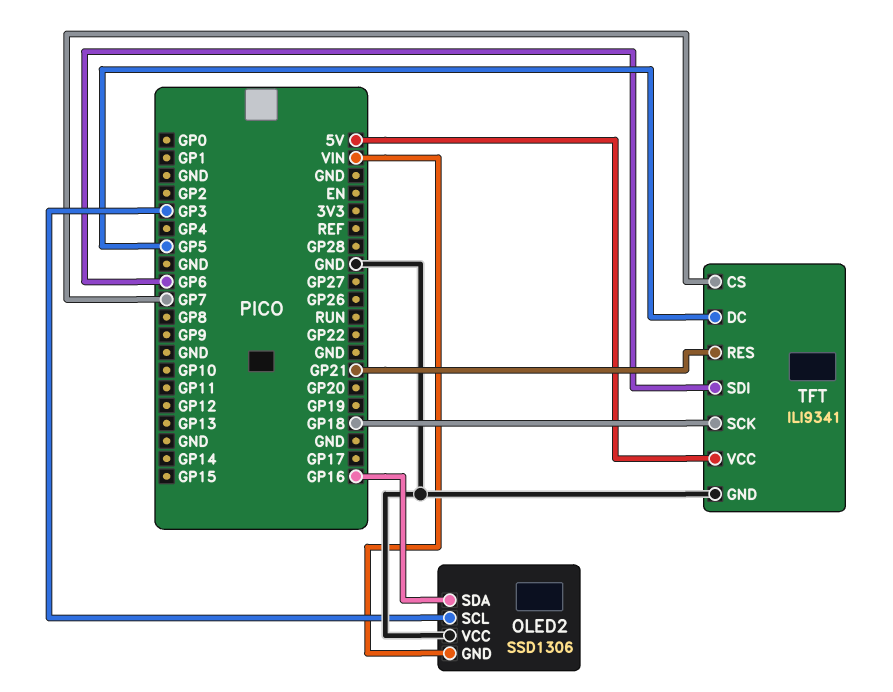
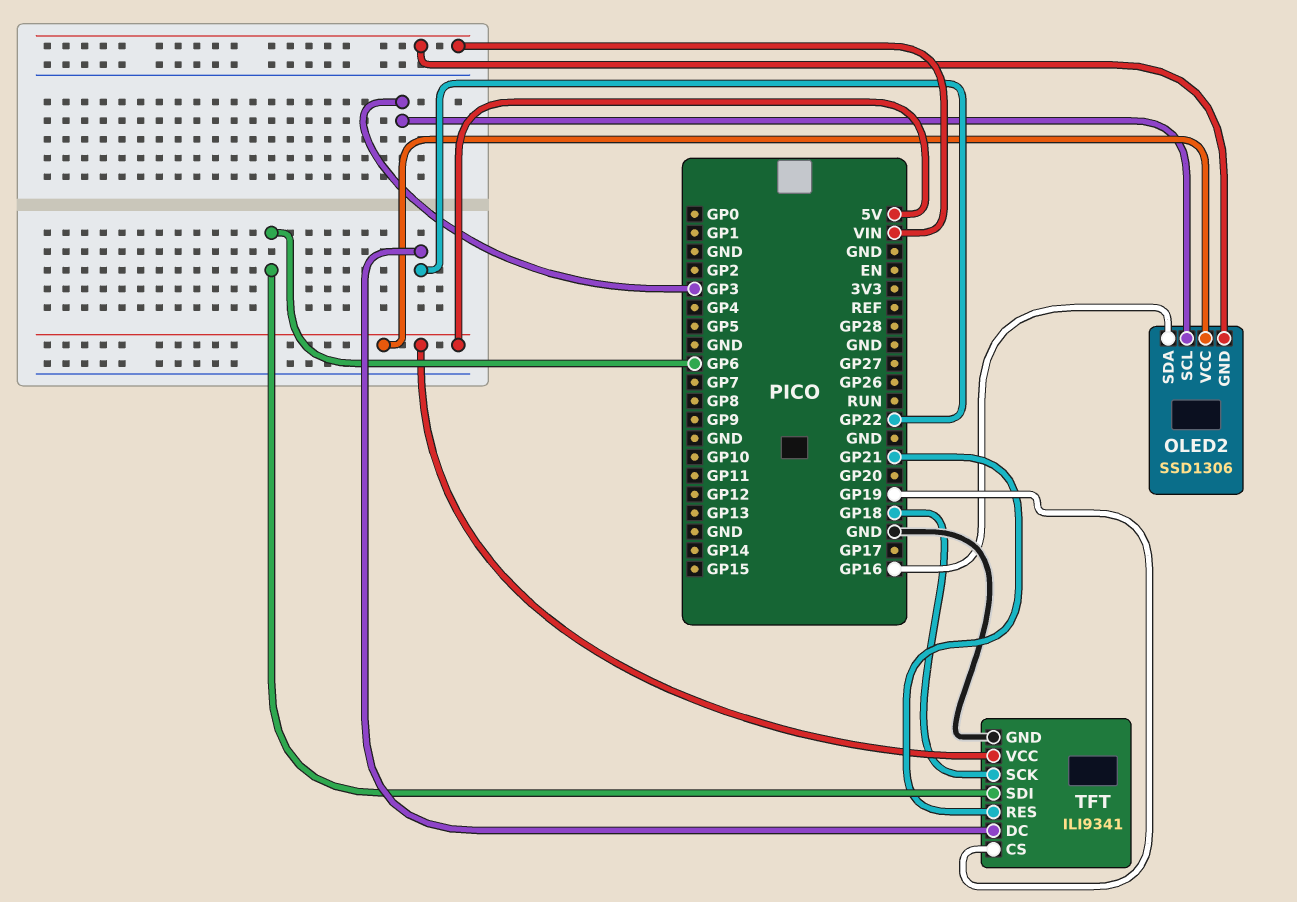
OLED2 pin VCC: GND -> 5V
TFT pin CS: GP7 -> GP19
TFT pin DC: GP5 -> GP22

